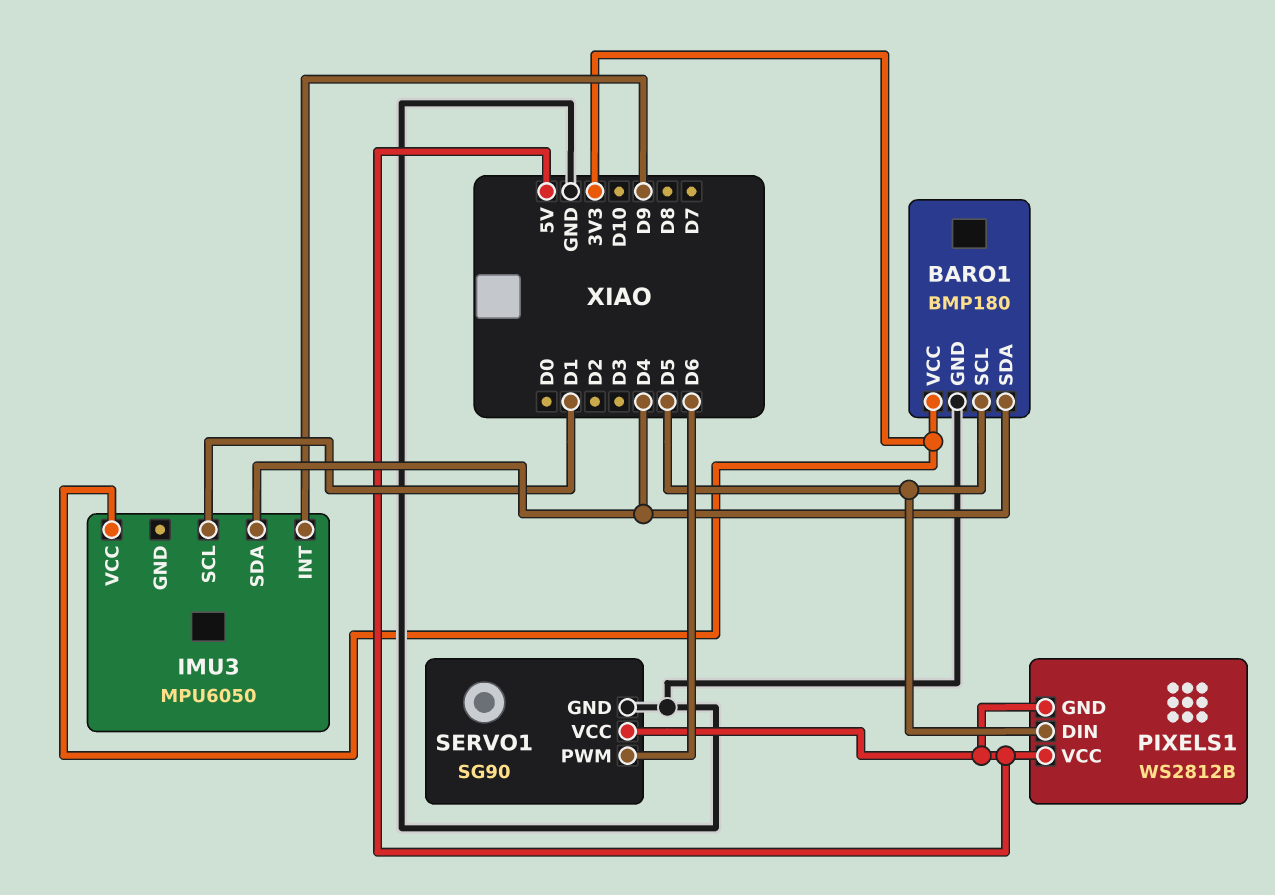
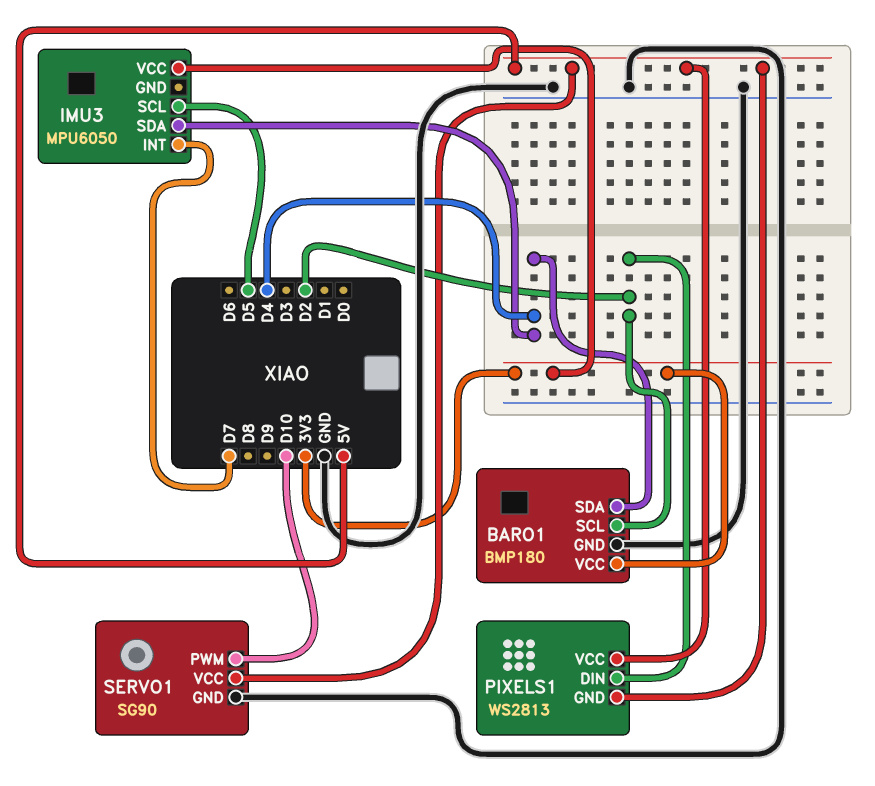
BARO1 pin SCL: D5 -> D2
IMU3 pin INT: D9 -> D7
IMU3 pin SCL: D1 -> D5
PIXELS1: WS2812B -> WS2813
PIXELS1 pin DIN: D5 -> D2
SERVO1 pin PWM: D6 -> D10

